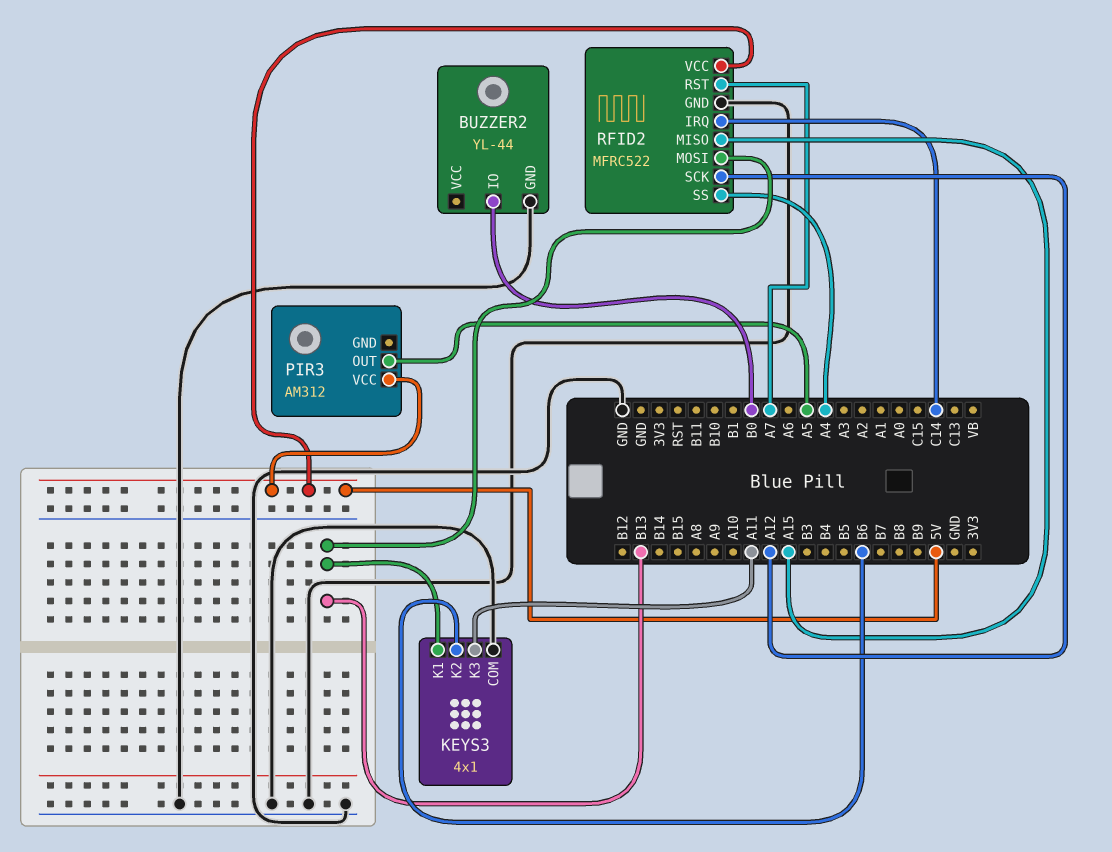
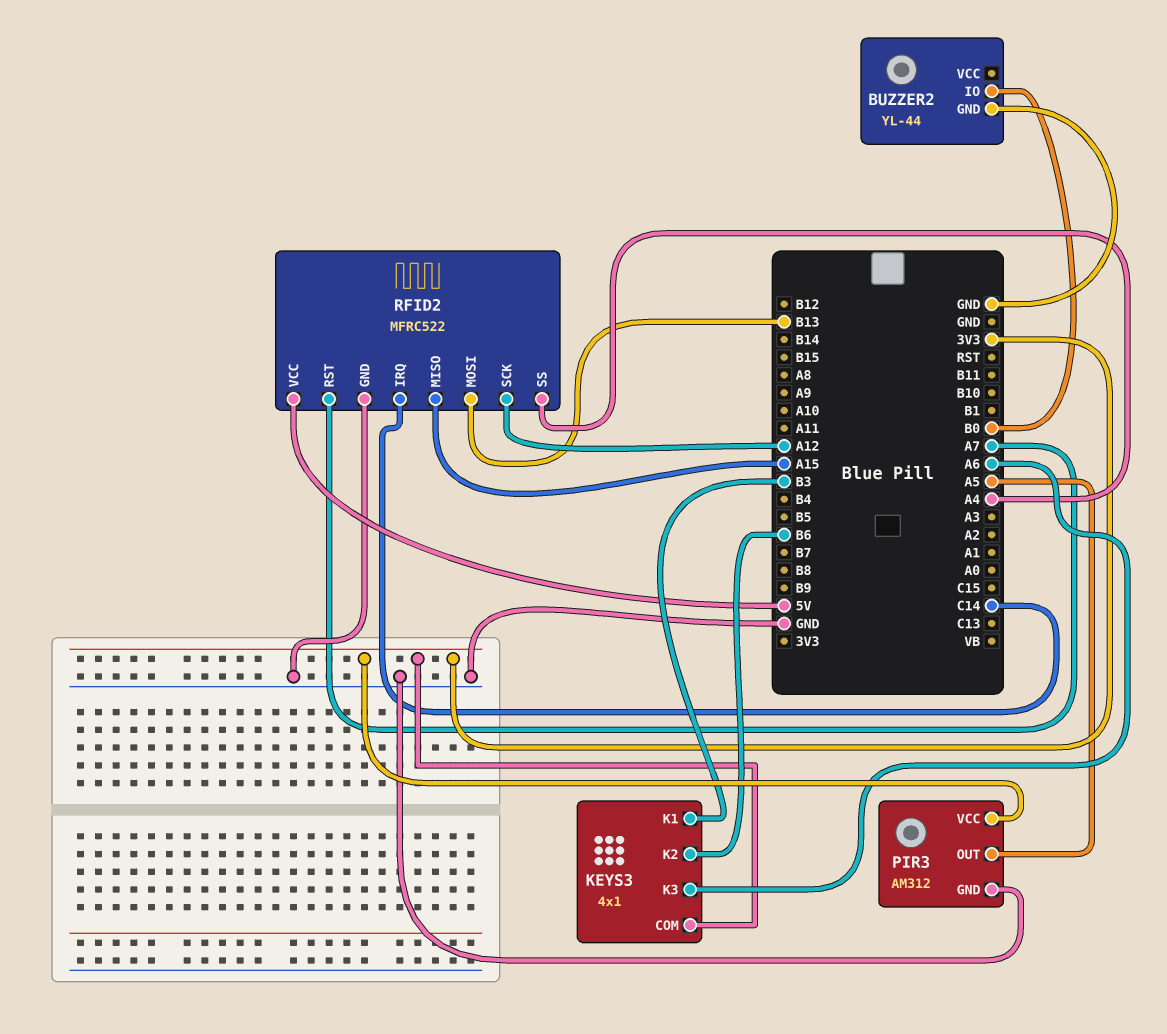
KEYS3 pin COM: GND -> 3V3
KEYS3 pin K1: B13 -> B3
KEYS3 pin K3: A11 -> A6
PIR3 pin GND: none -> GND
PIR3 pin VCC: 5V -> 3V3

